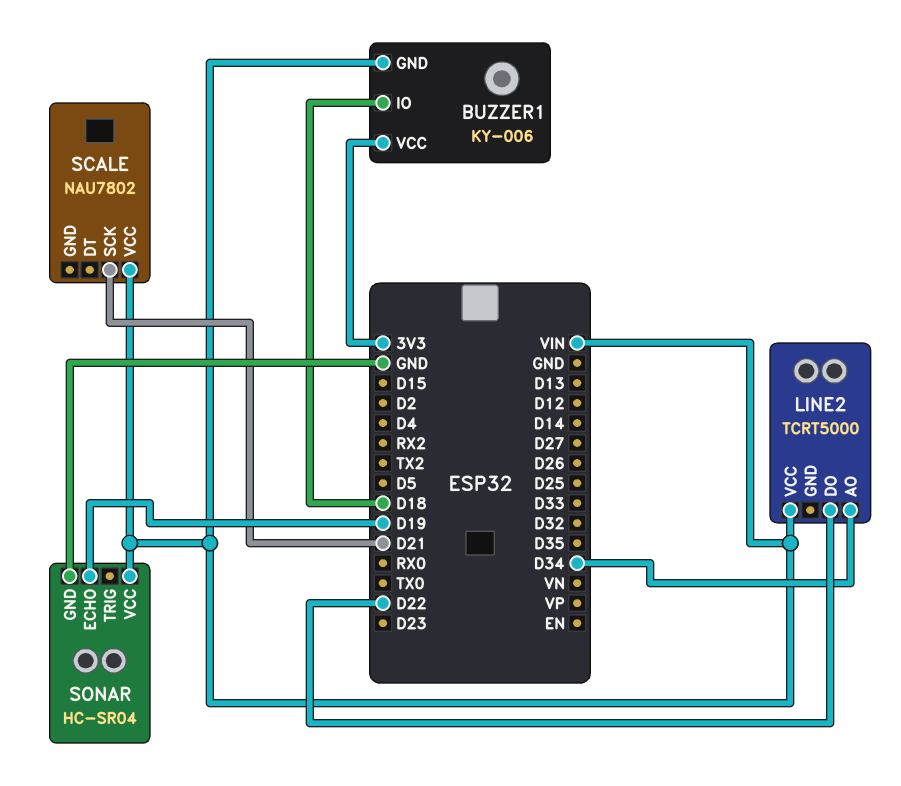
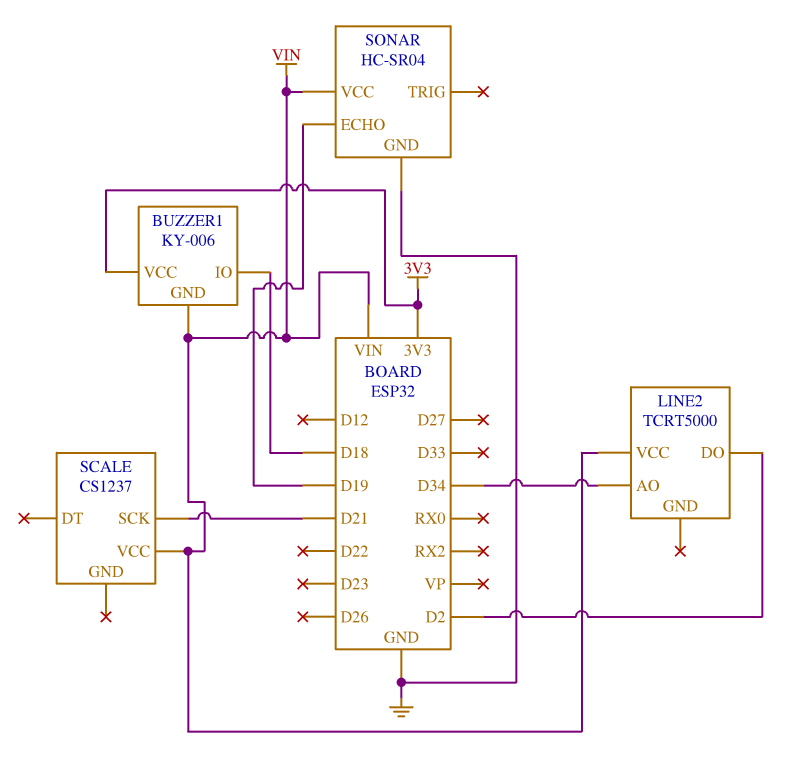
LINE2 pin DO: D22 -> D2
SCALE: NAU7802 -> CS1237

